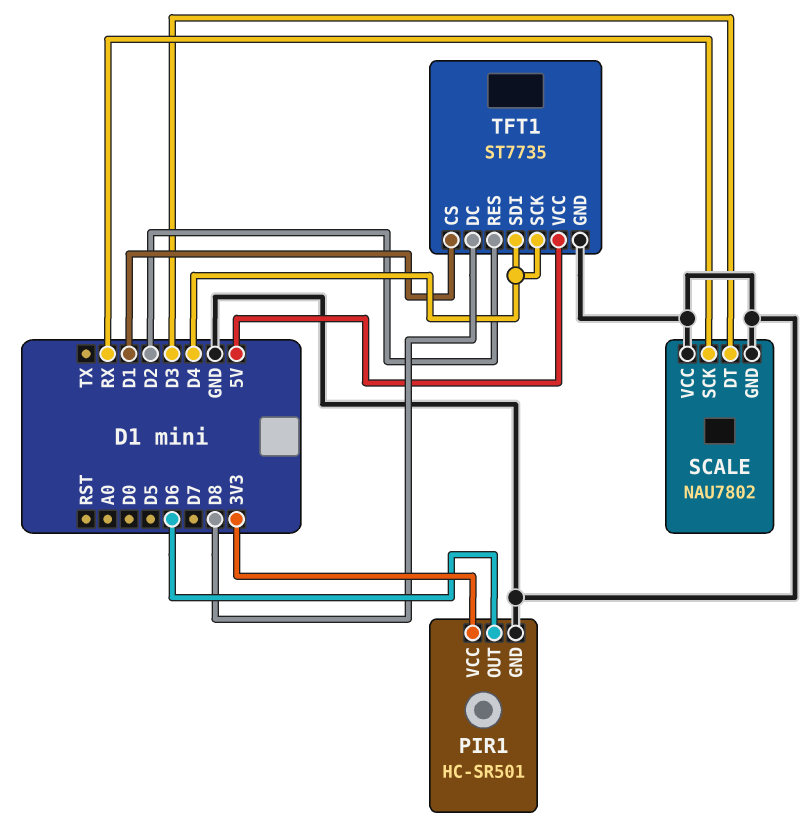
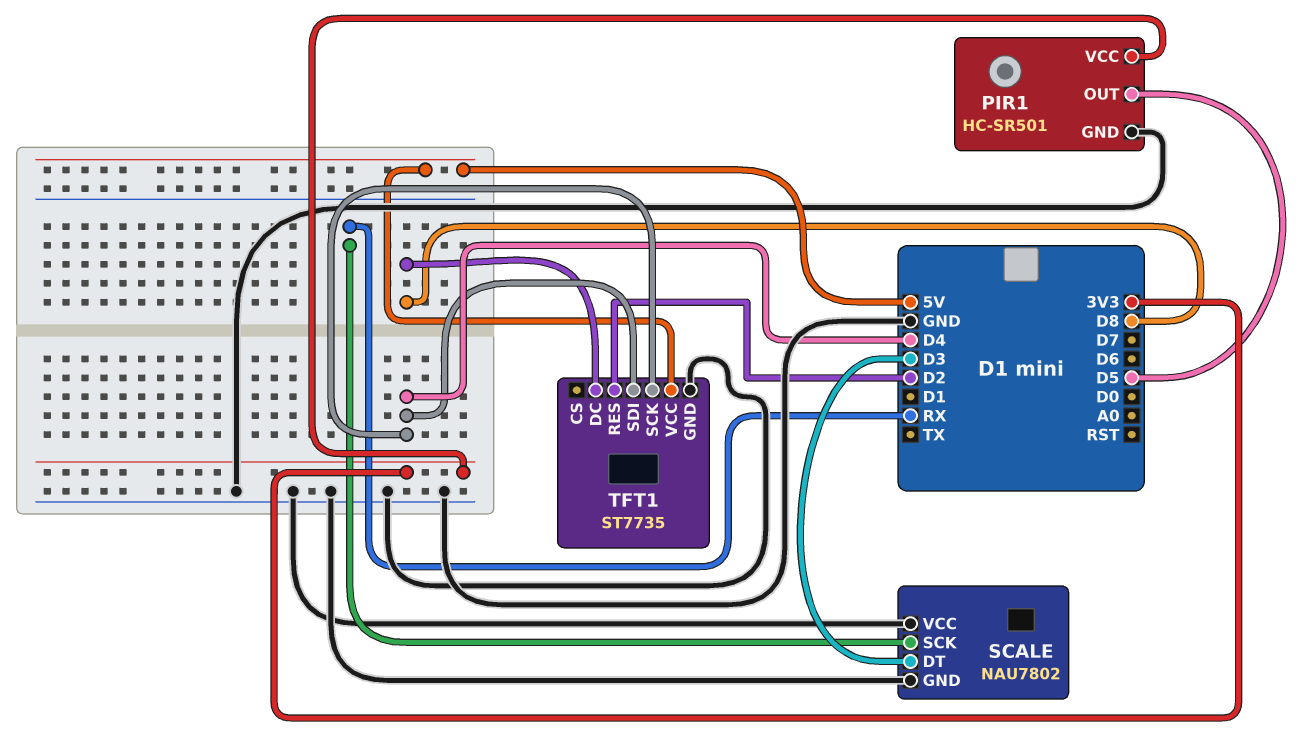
PIR1 pin OUT: D6 -> D5
TFT1 pin CS: D1 -> none

